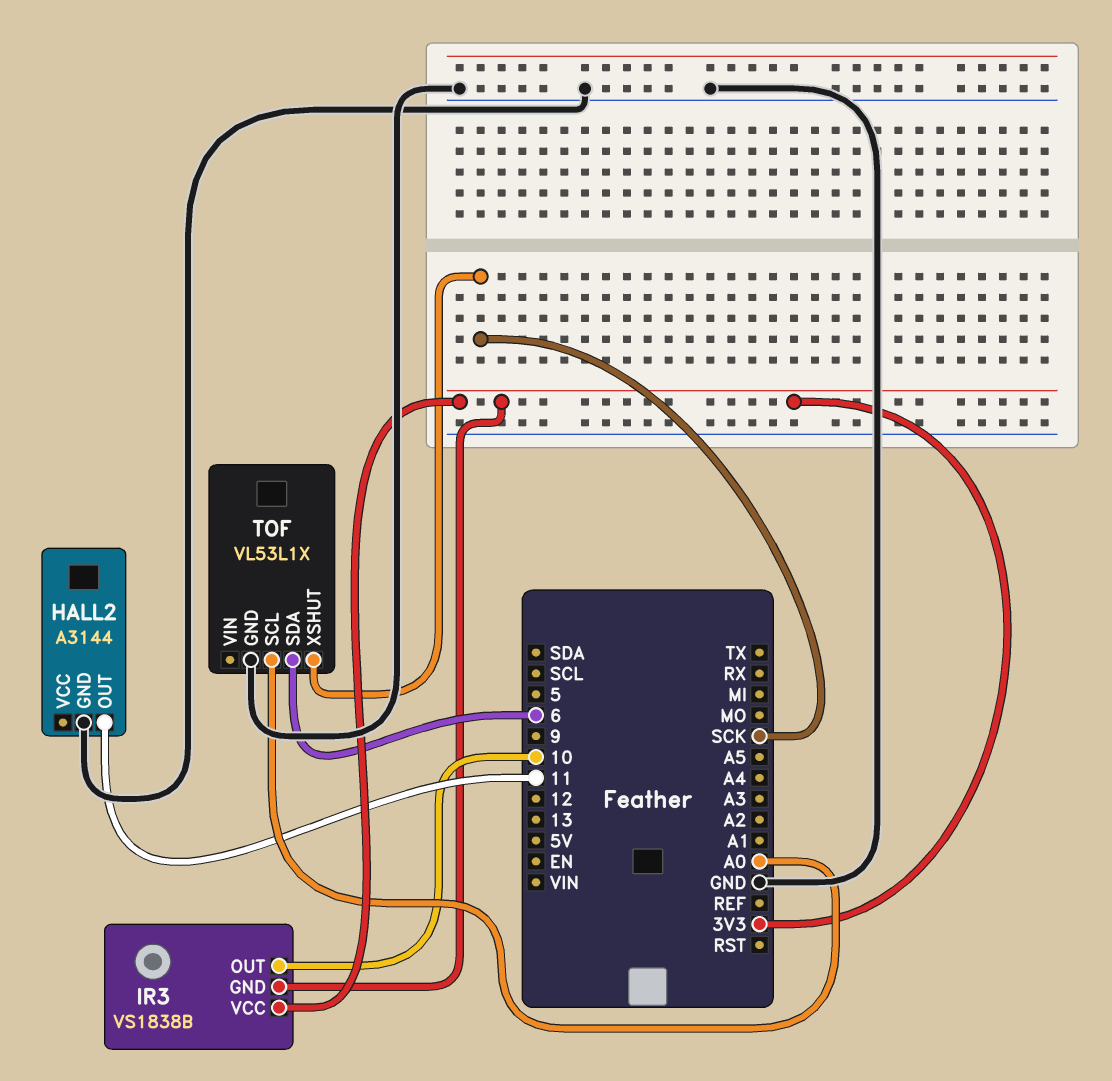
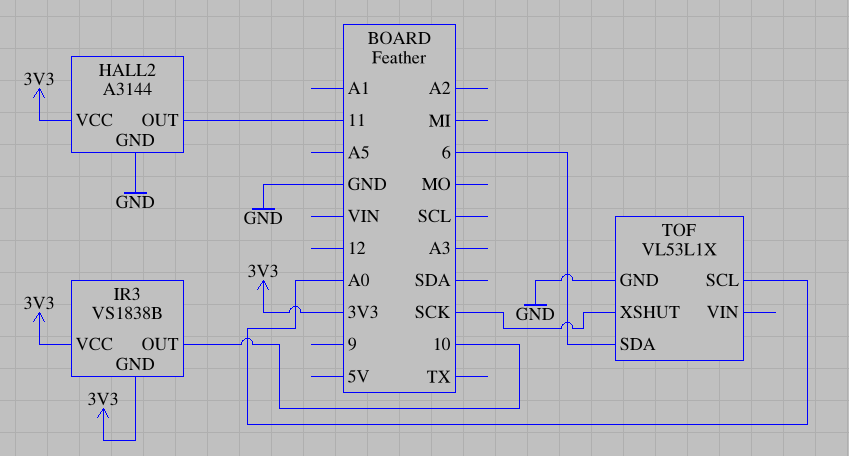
HALL2 pin VCC: none -> 3V3

